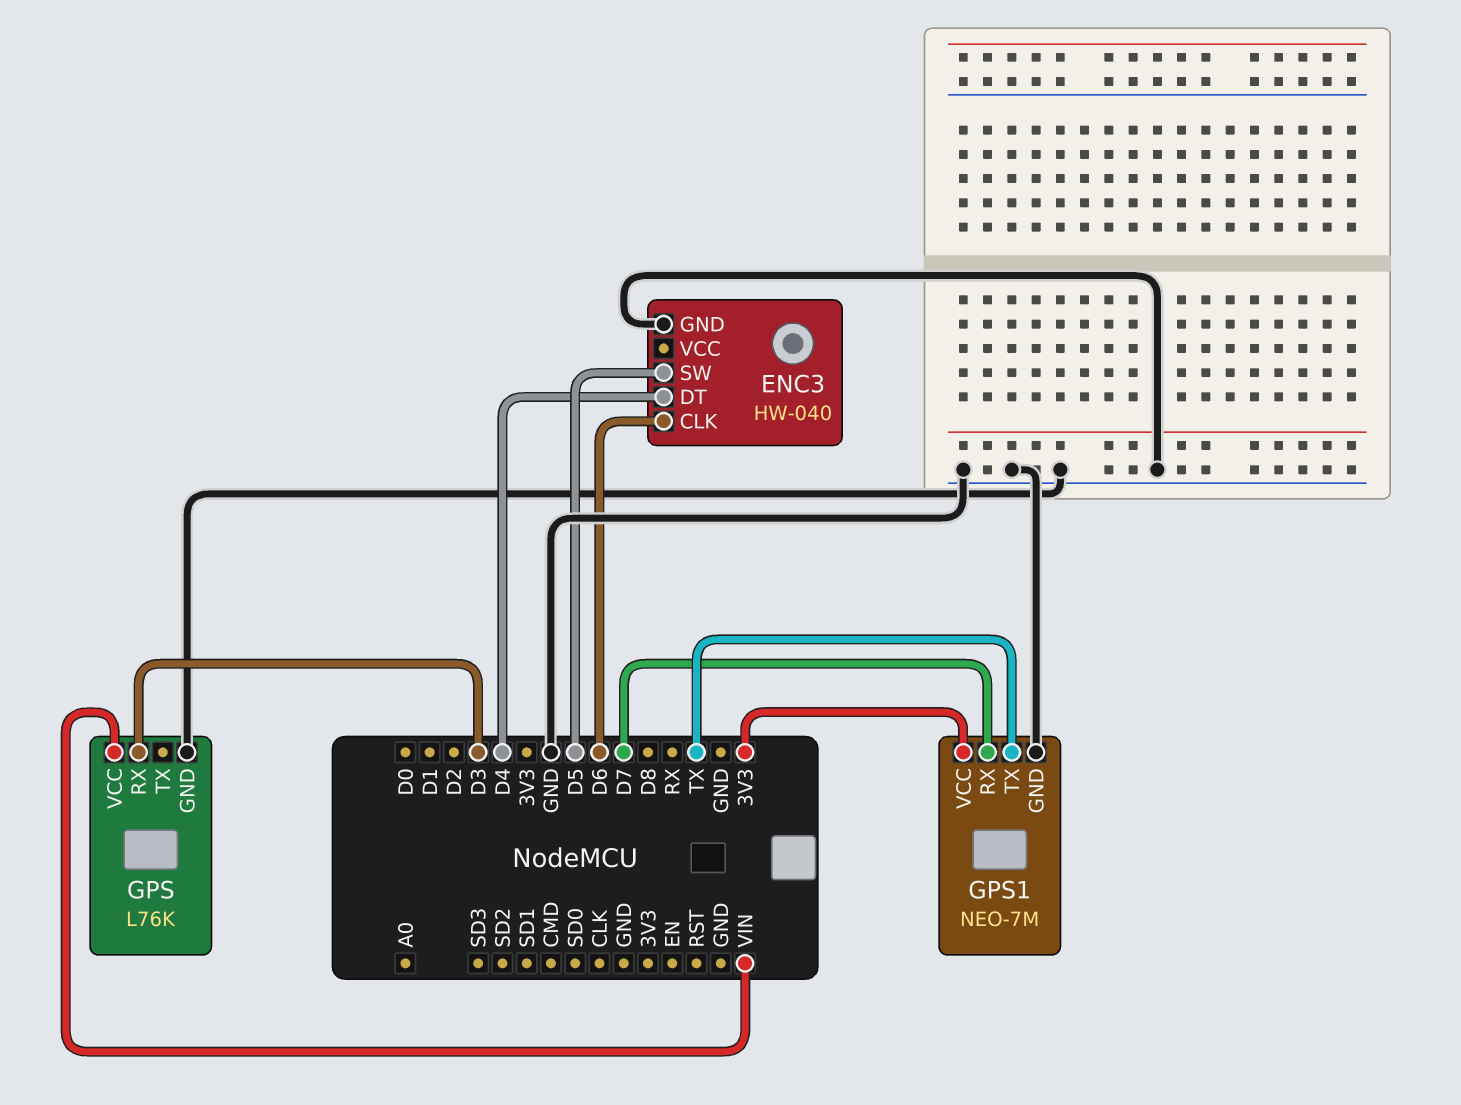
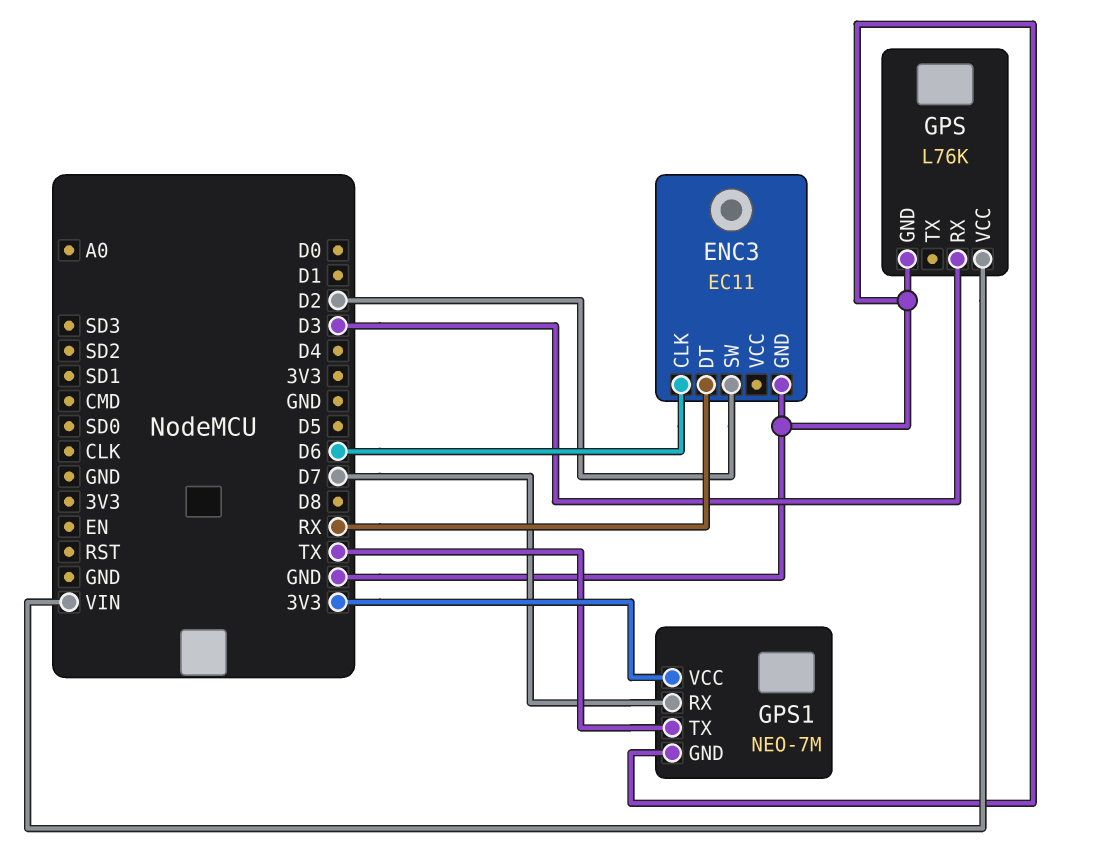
ENC3: HW-040 -> EC11
ENC3 pin DT: D4 -> RX
ENC3 pin SW: D5 -> D2

